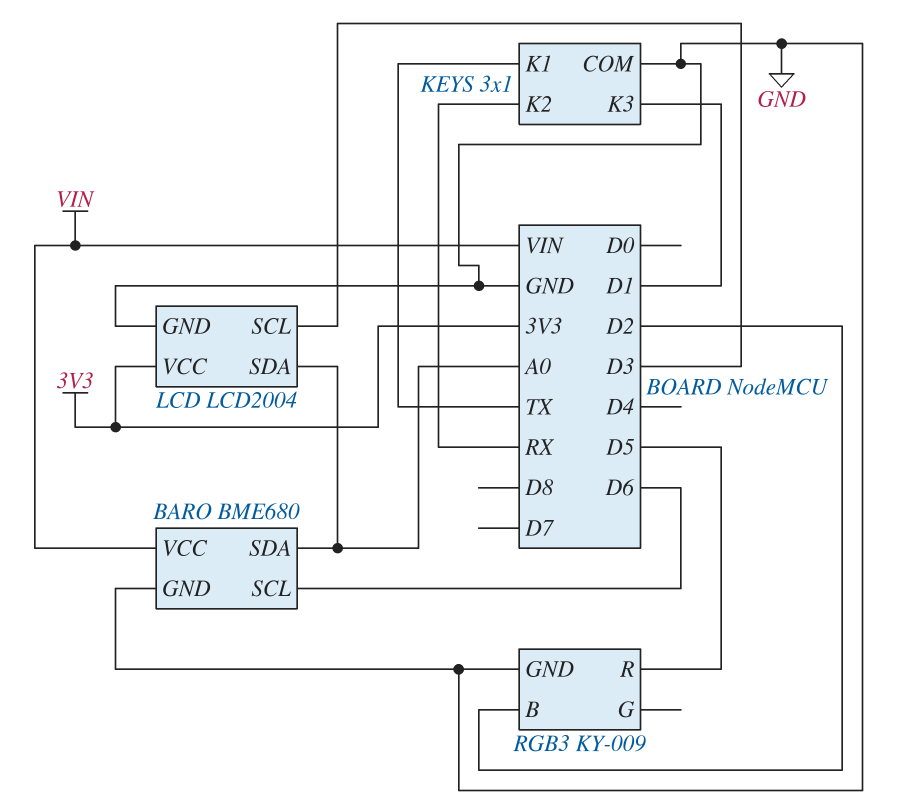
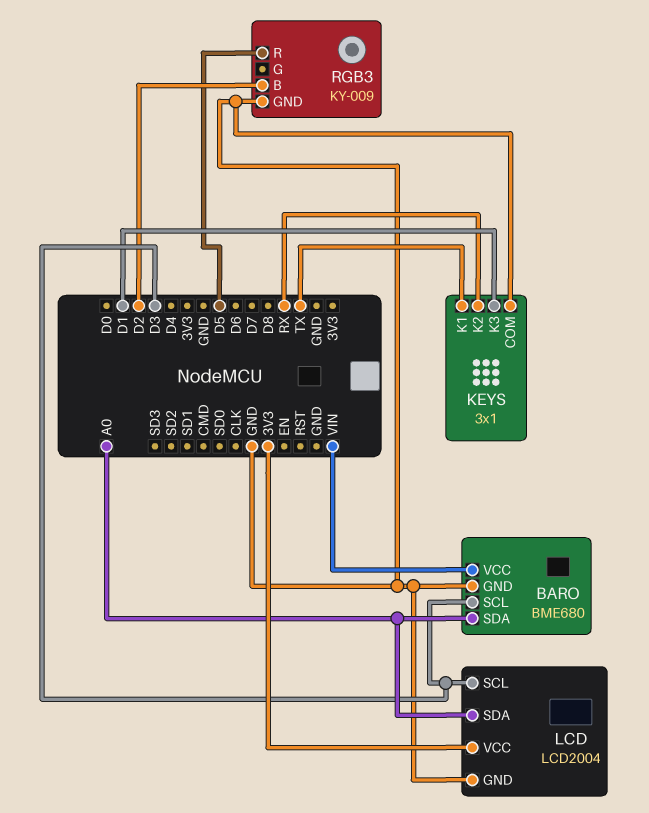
BARO pin SCL: D6 -> D3

